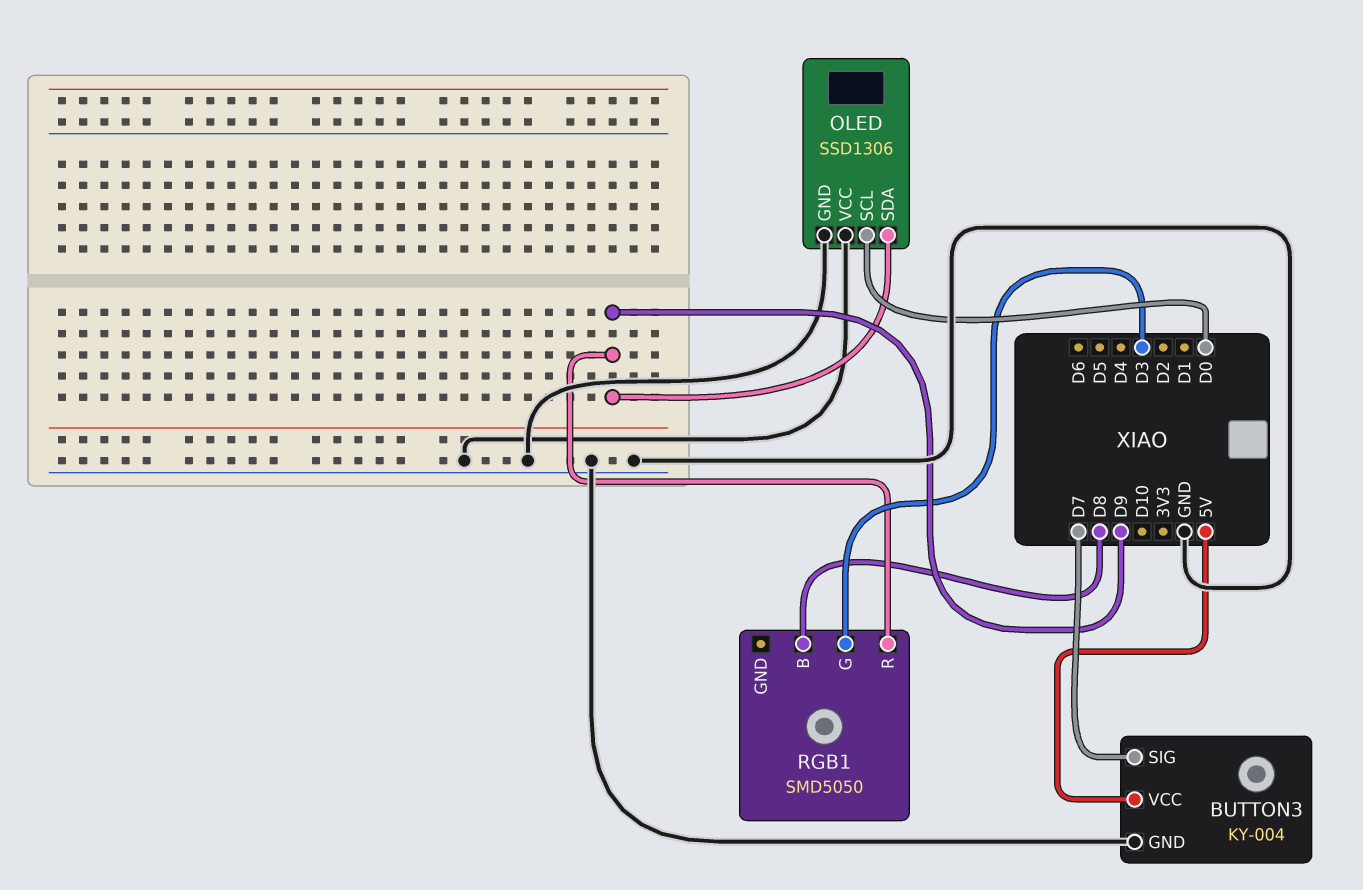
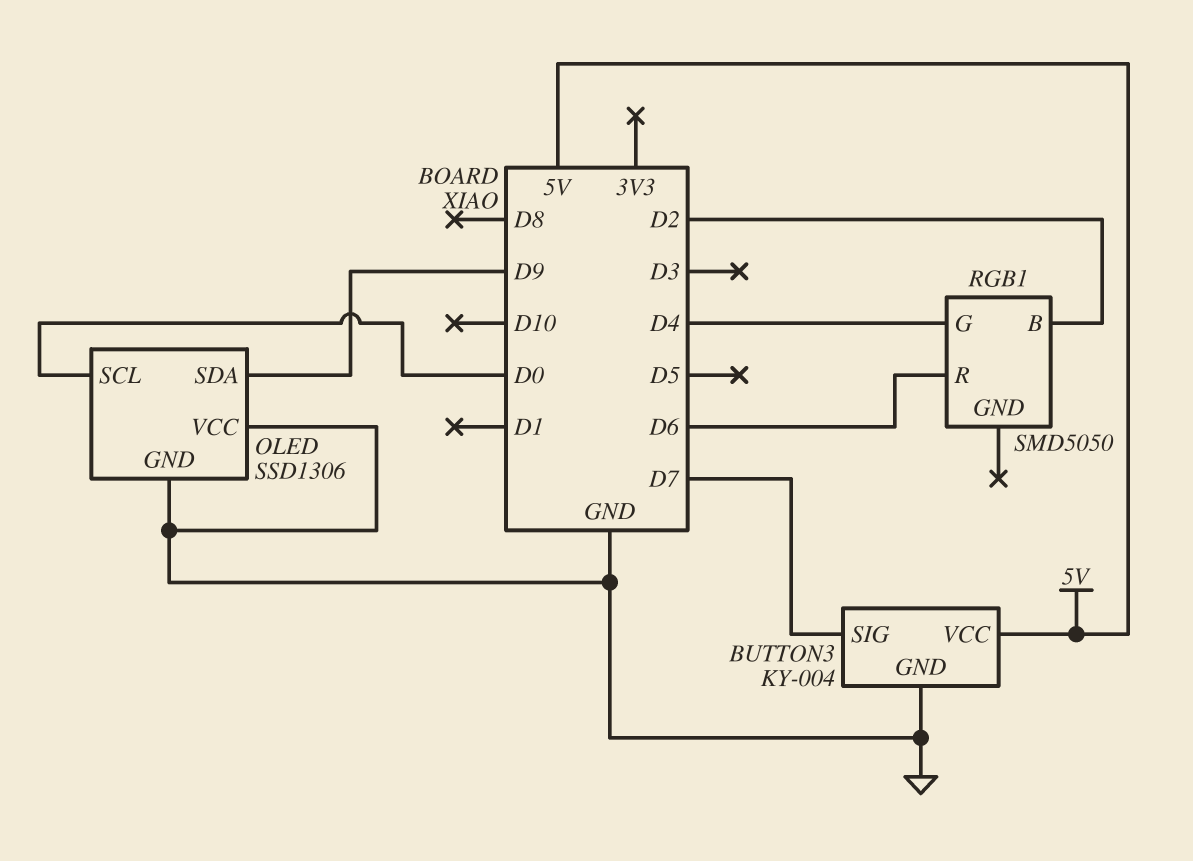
RGB1 pin B: D8 -> D2
RGB1 pin G: D3 -> D4
RGB1 pin R: D9 -> D6

